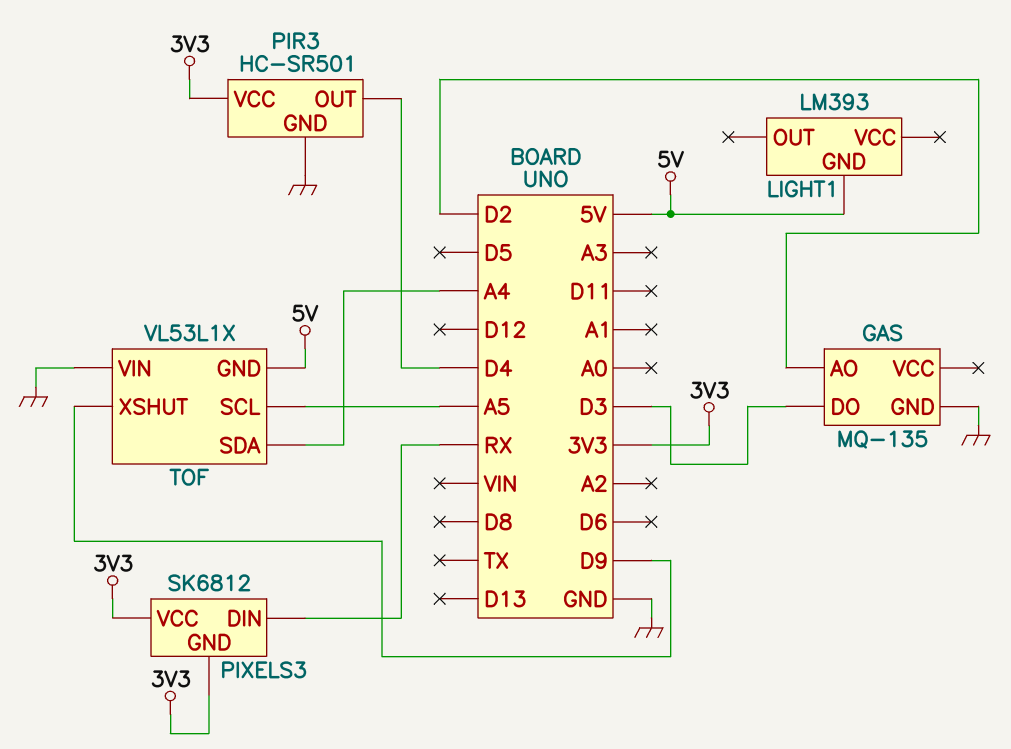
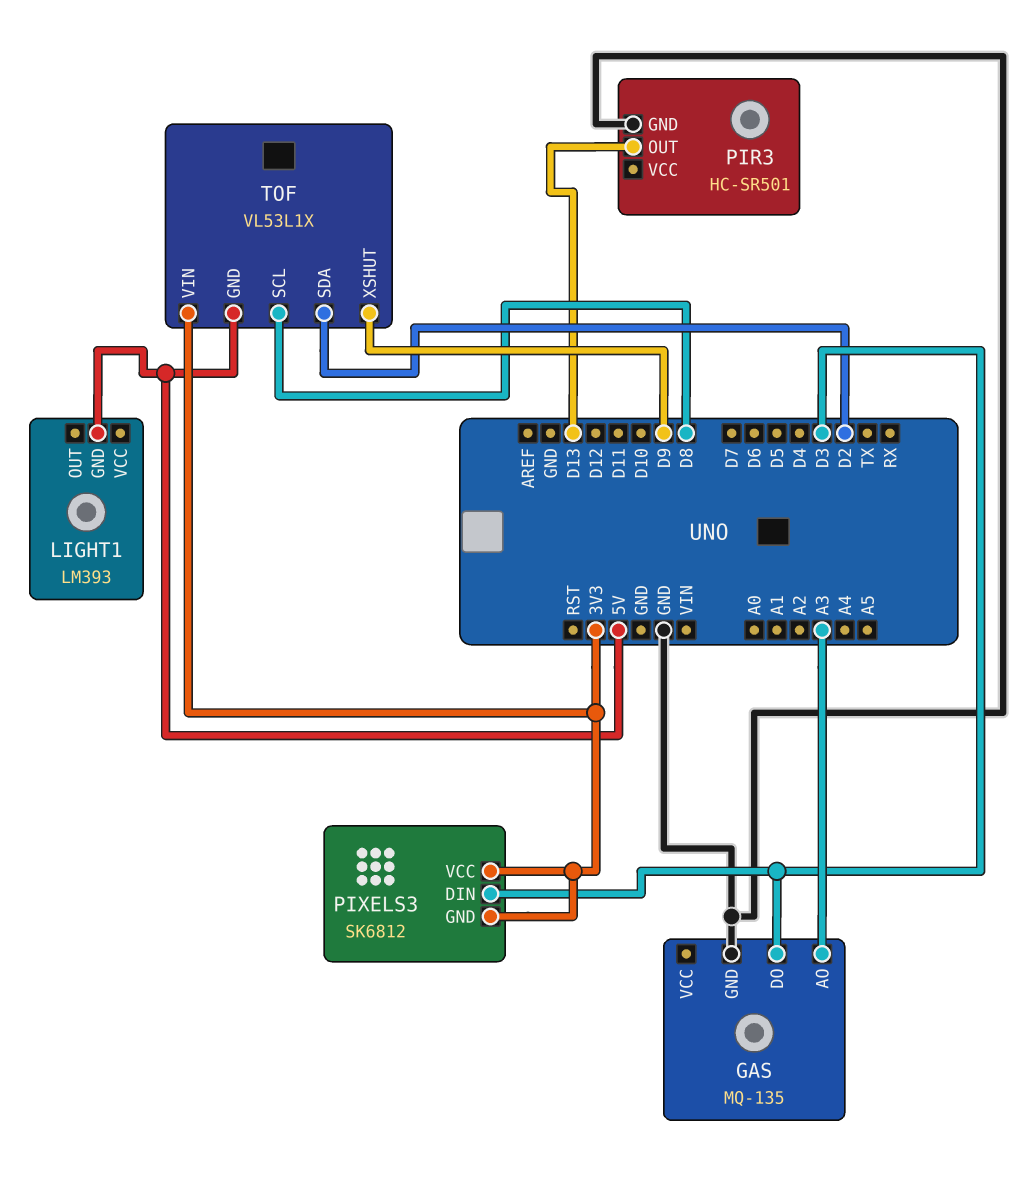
GAS pin AO: D2 -> A3
PIR3 pin OUT: D4 -> D13
PIR3 pin VCC: 3V3 -> none
PIXELS3 pin DIN: RX -> D3
TOF pin SCL: A5 -> D8
TOF pin SDA: A4 -> D2
TOF pin VIN: GND -> 3V3

